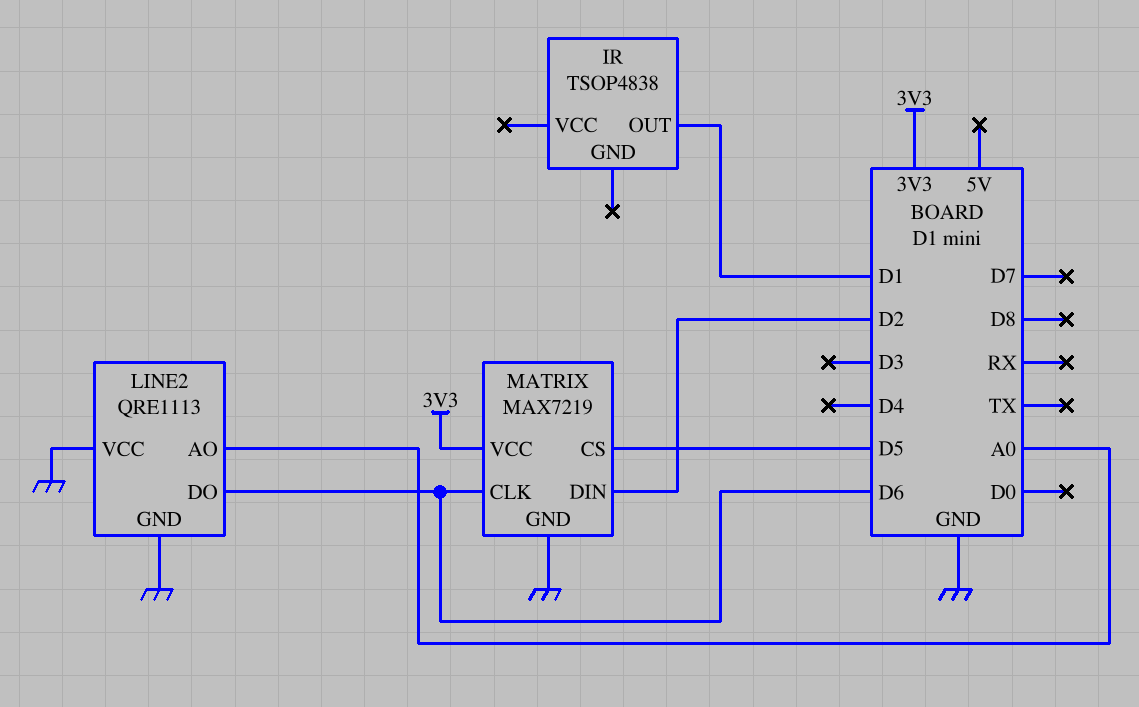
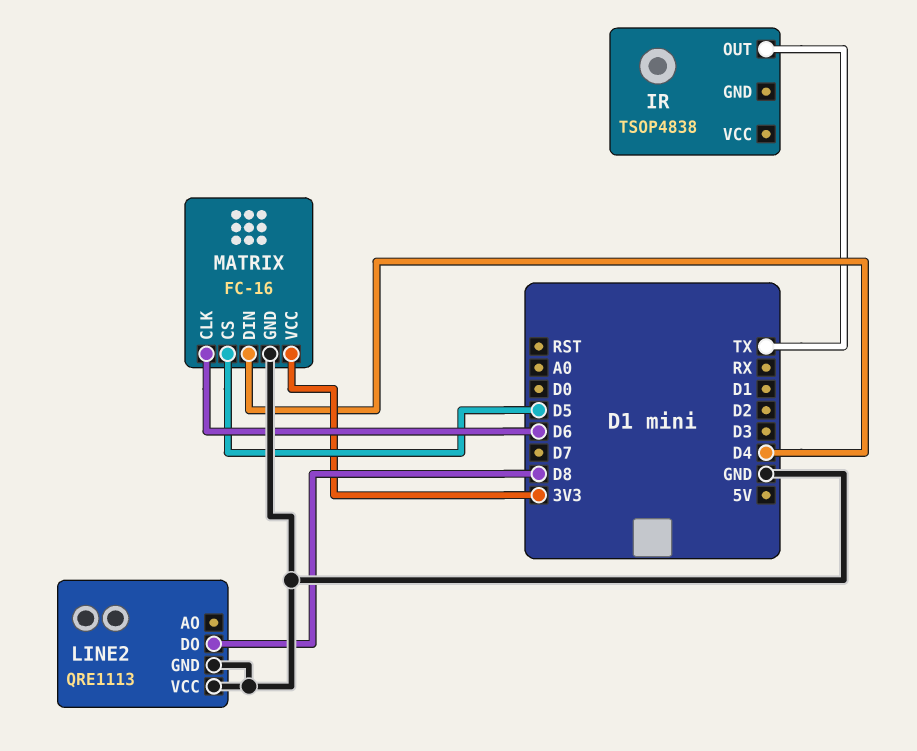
IR pin OUT: D1 -> TX
LINE2 pin AO: A0 -> none
LINE2 pin DO: D6 -> D8
MATRIX: MAX7219 -> FC-16
MATRIX pin DIN: D2 -> D4

